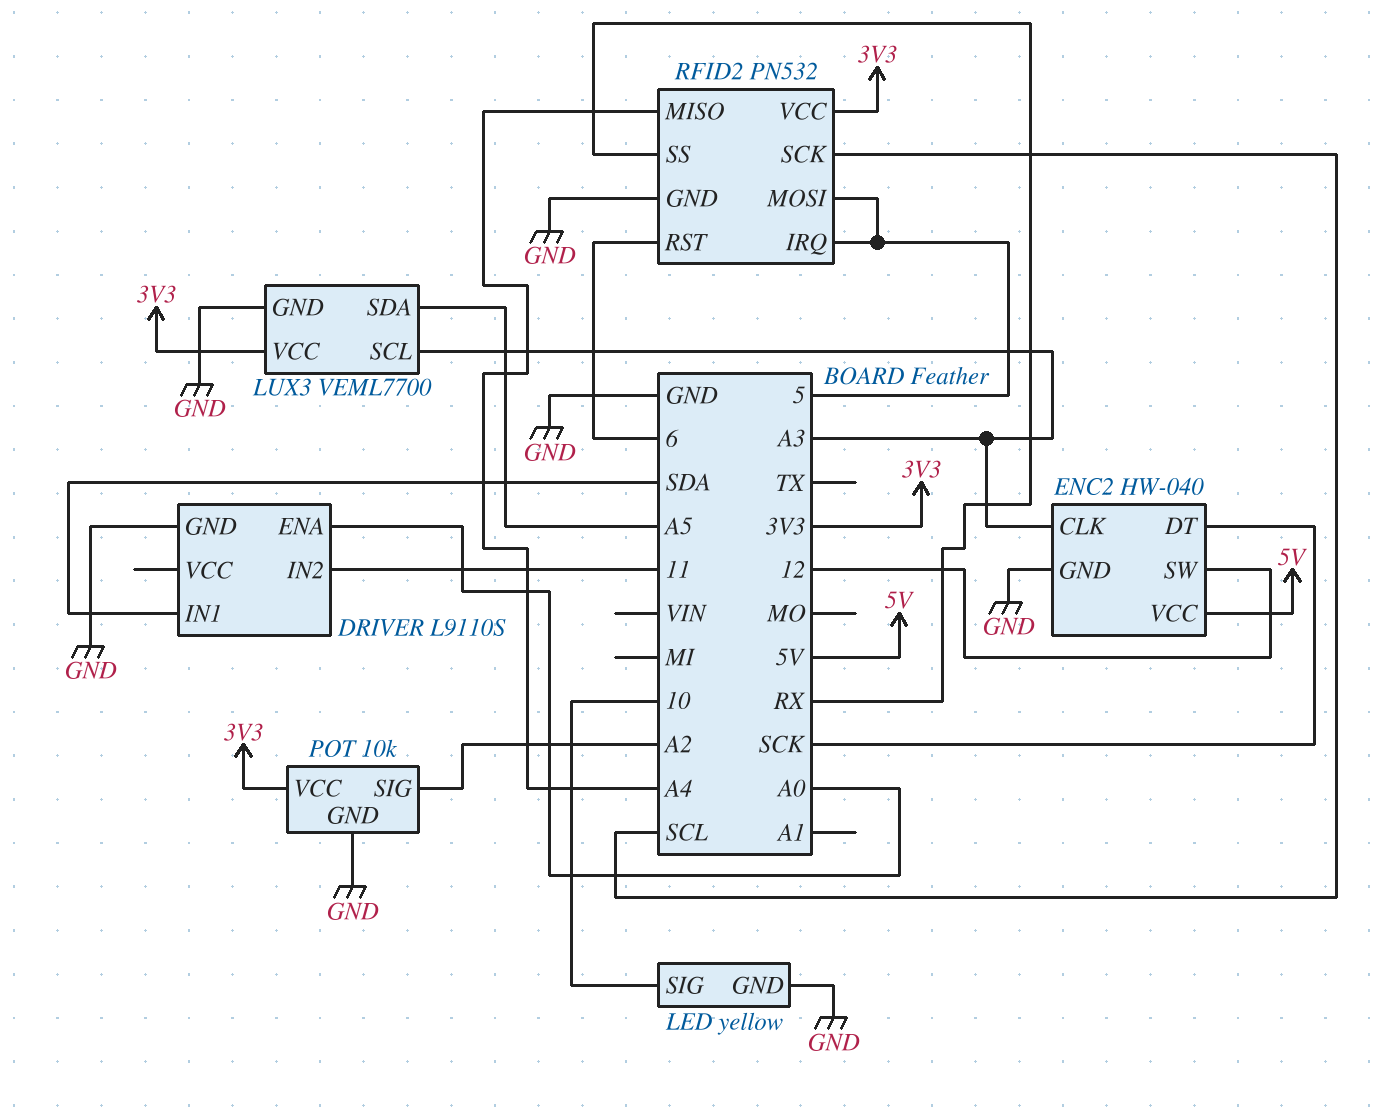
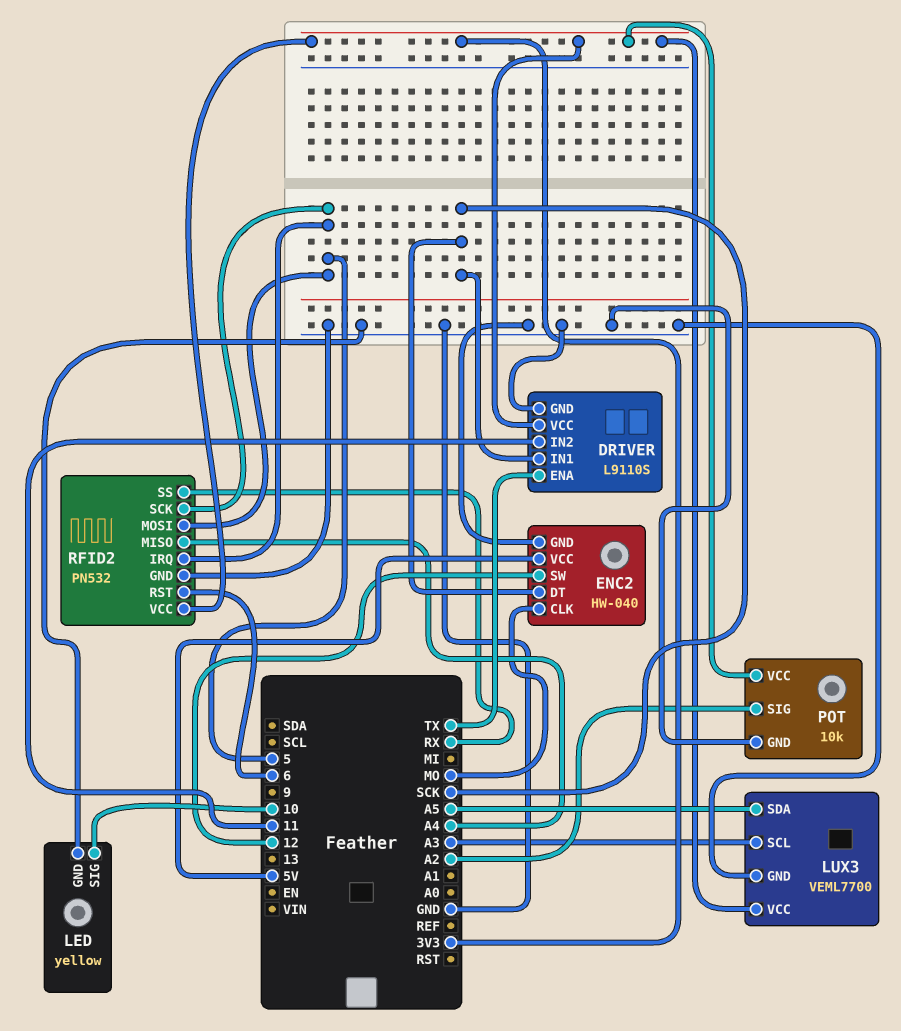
DRIVER pin ENA: A0 -> TX
DRIVER pin IN1: SDA -> SCK
DRIVER pin VCC: none -> 3V3
ENC2 pin CLK: A3 -> MO
RFID2 pin SCK: SCL -> 5

